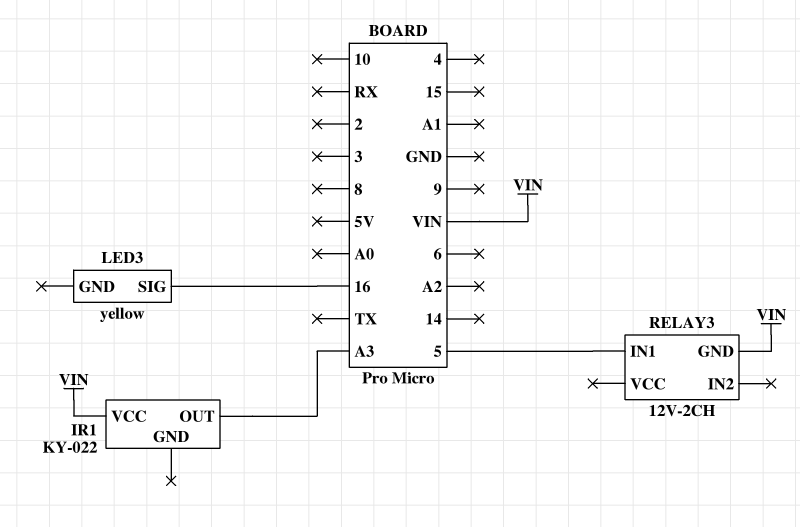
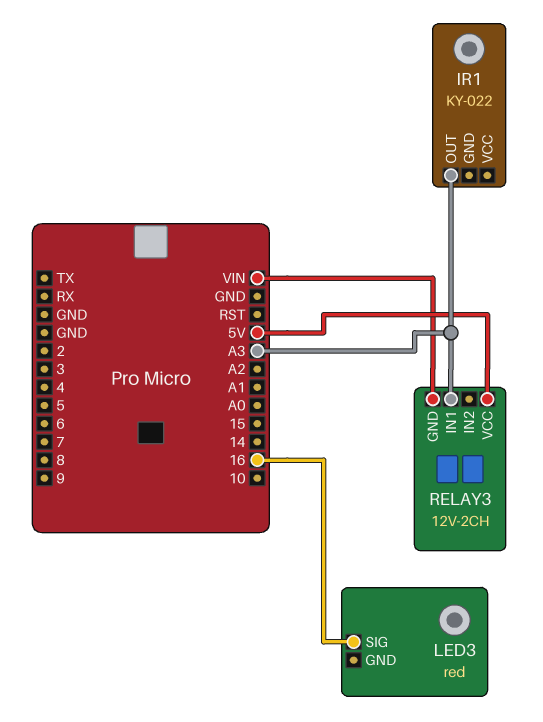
IR1 pin VCC: VIN -> none
LED3: yellow -> red
RELAY3 pin IN1: 5 -> A3
RELAY3 pin VCC: none -> 5V

